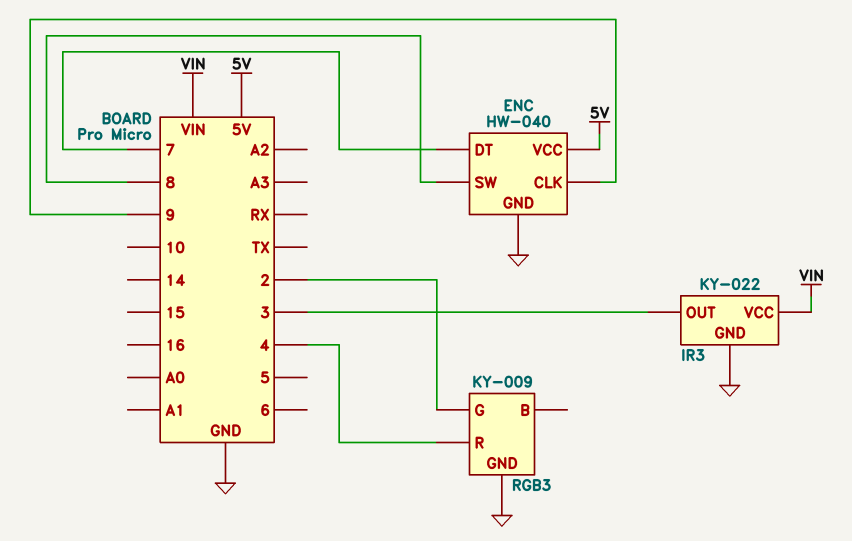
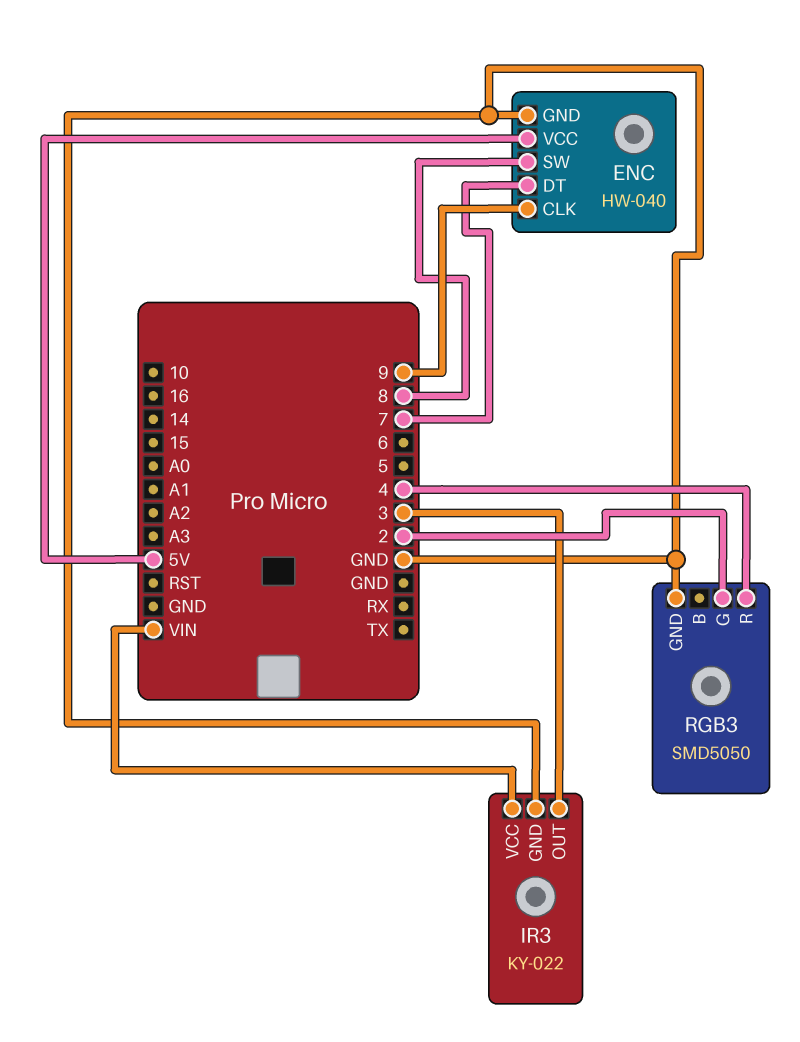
RGB3: KY-009 -> SMD5050

